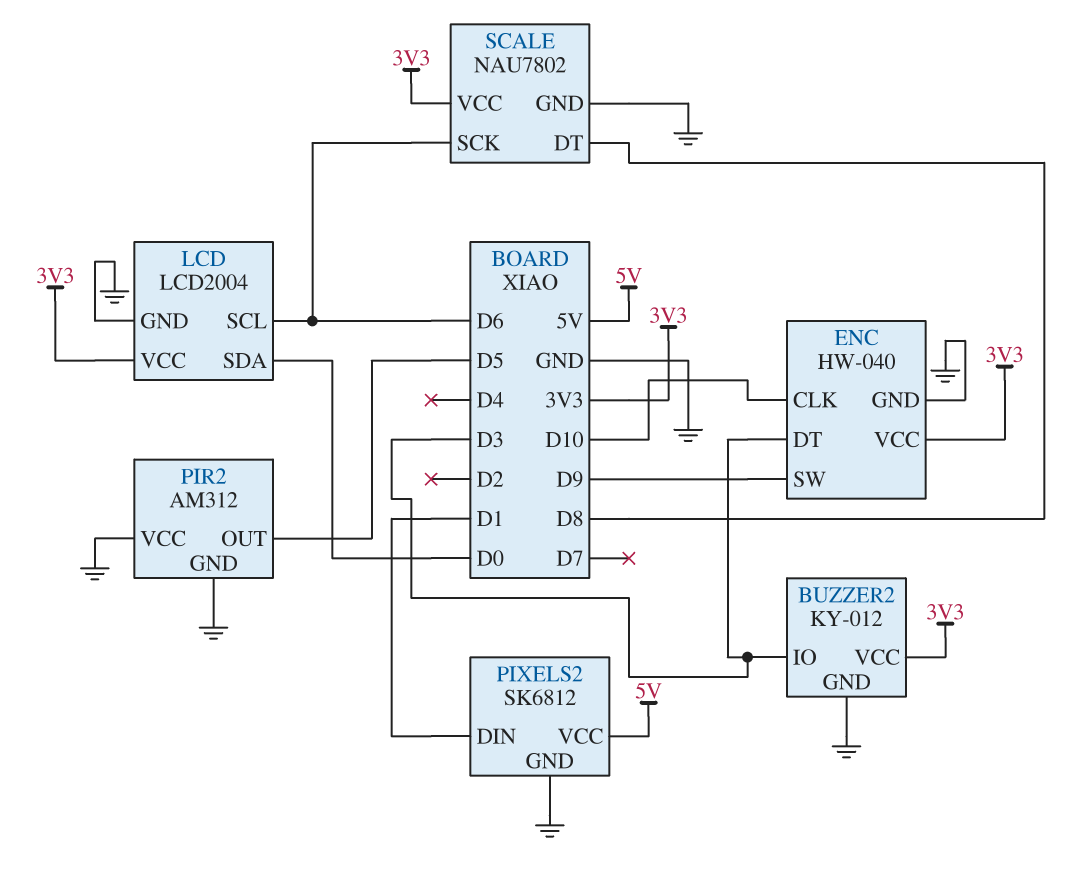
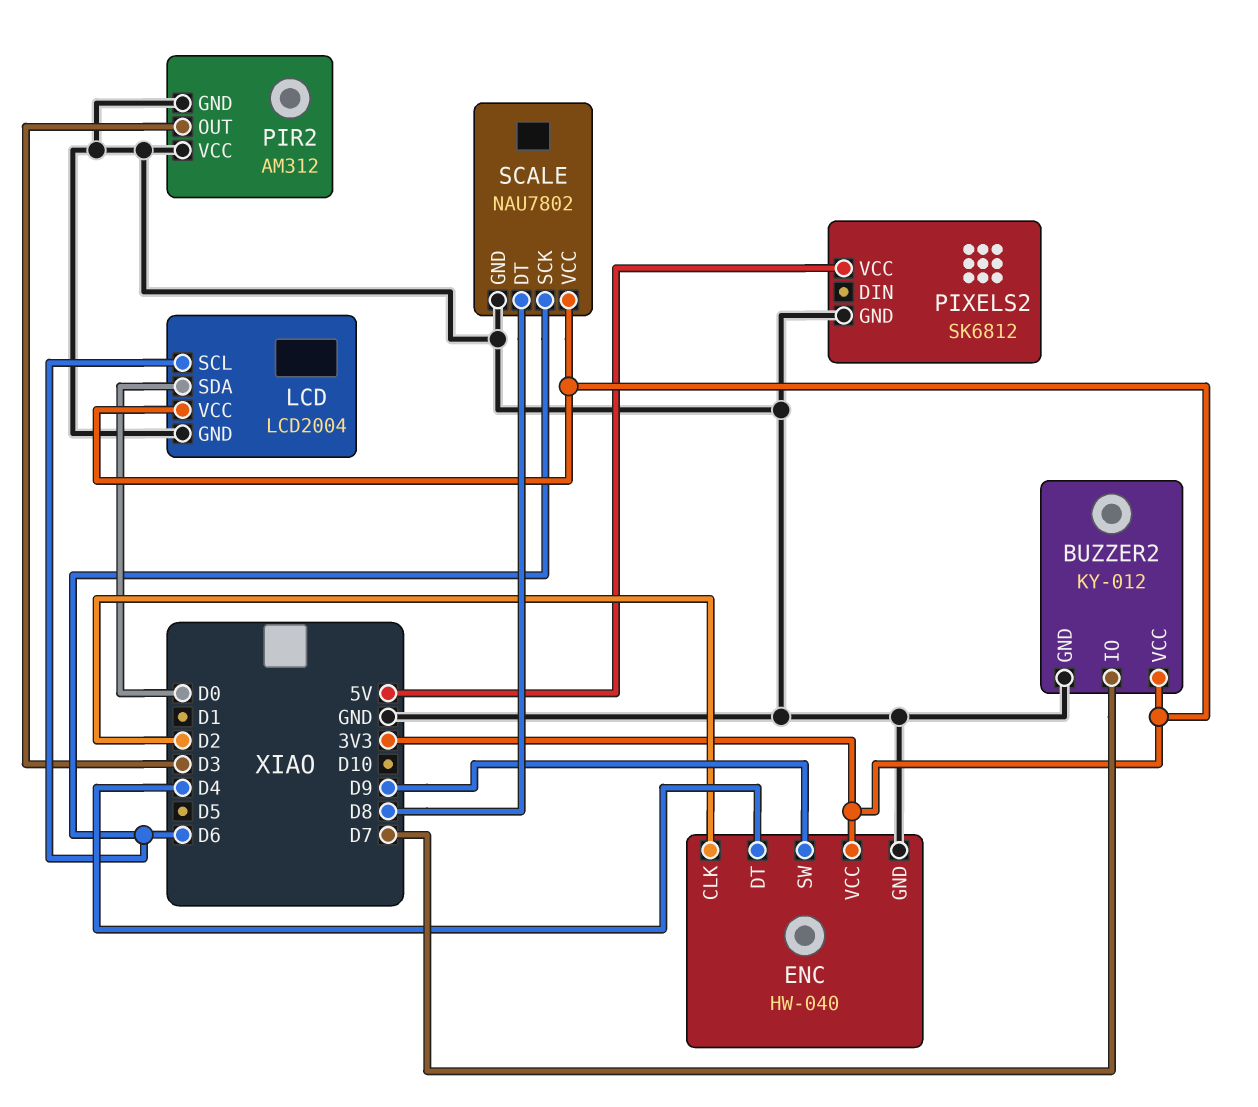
BUZZER2 pin IO: D3 -> D7
ENC pin CLK: D10 -> D2
ENC pin DT: D3 -> D4
PIR2 pin OUT: D5 -> D3
PIXELS2 pin DIN: D1 -> none

